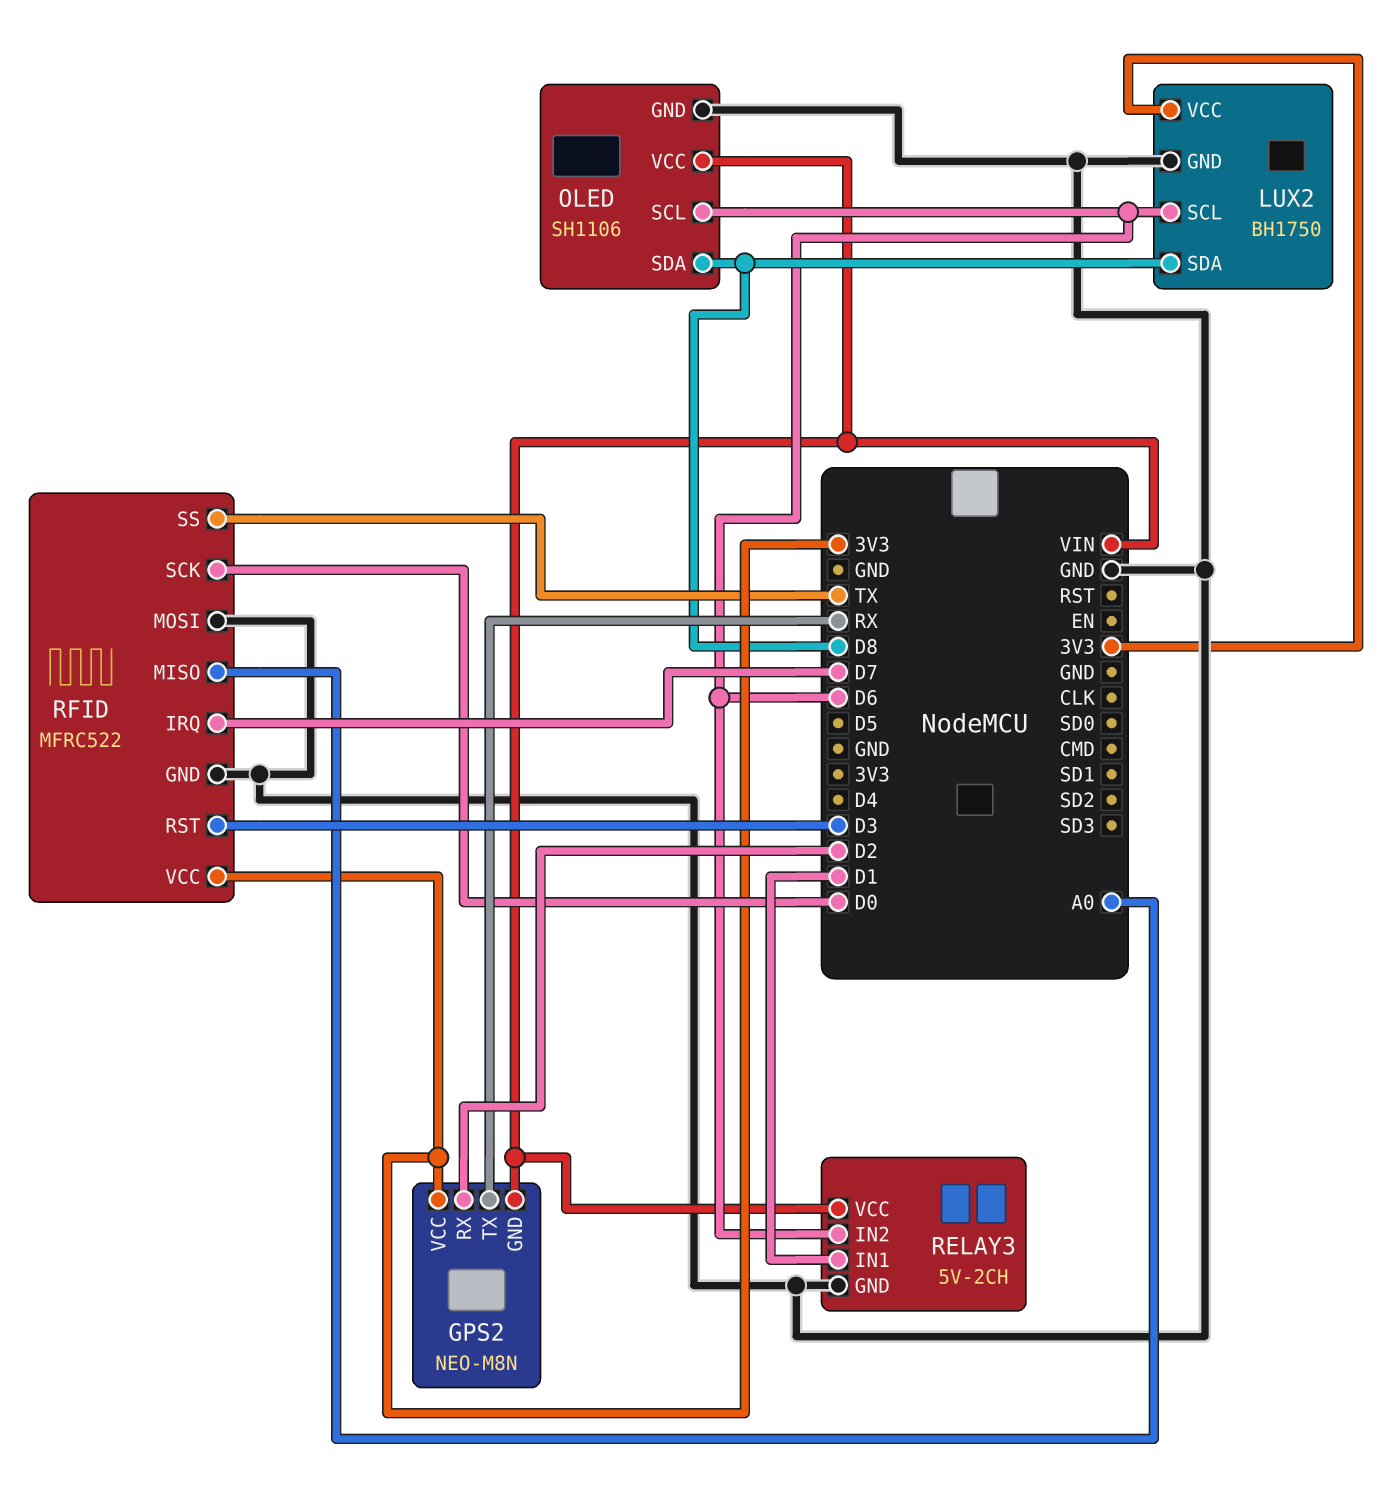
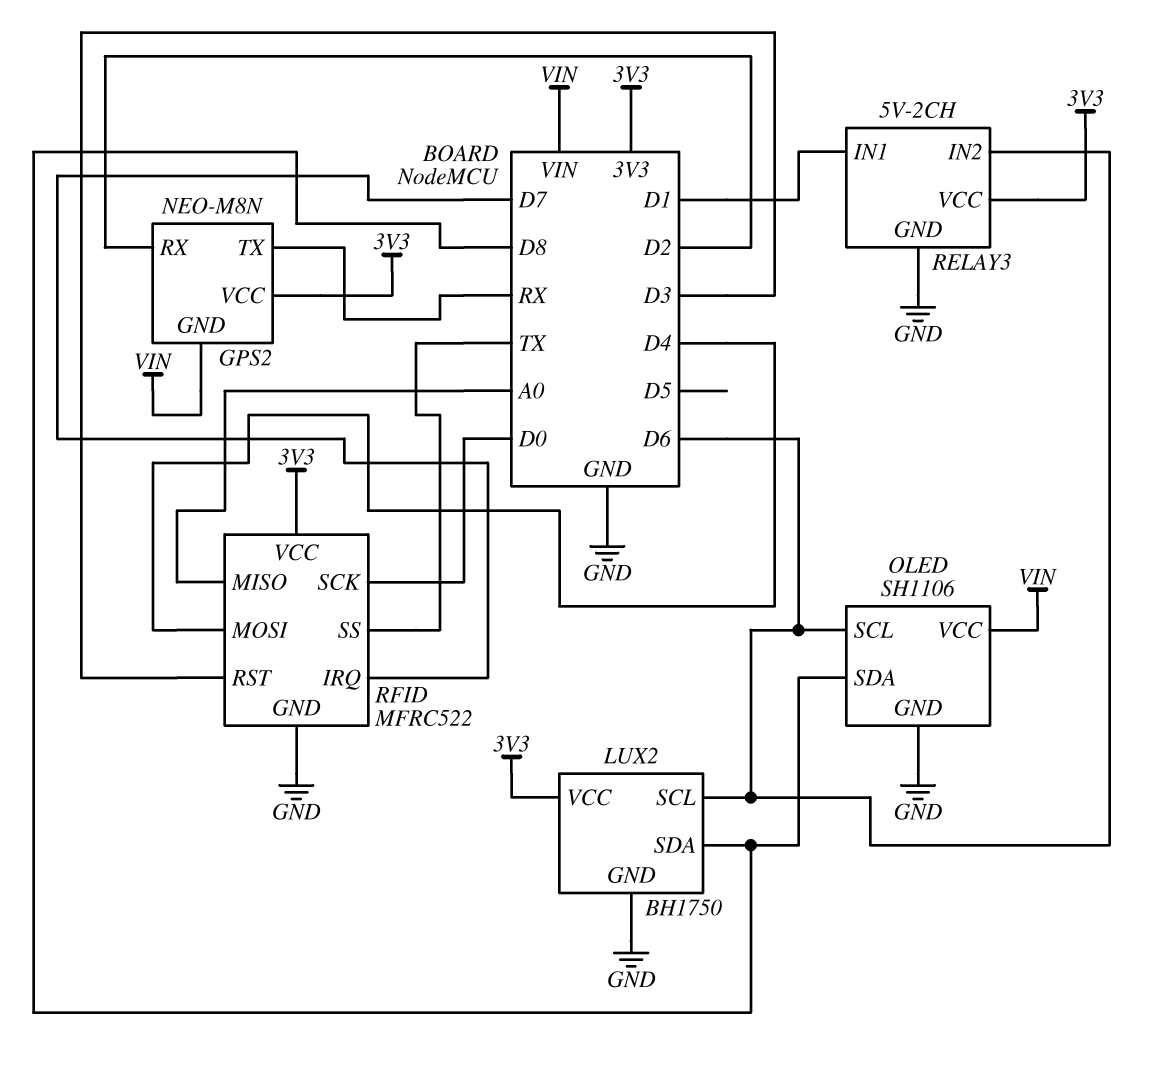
RELAY3 pin VCC: VIN -> 3V3
RFID pin MOSI: GND -> D4

